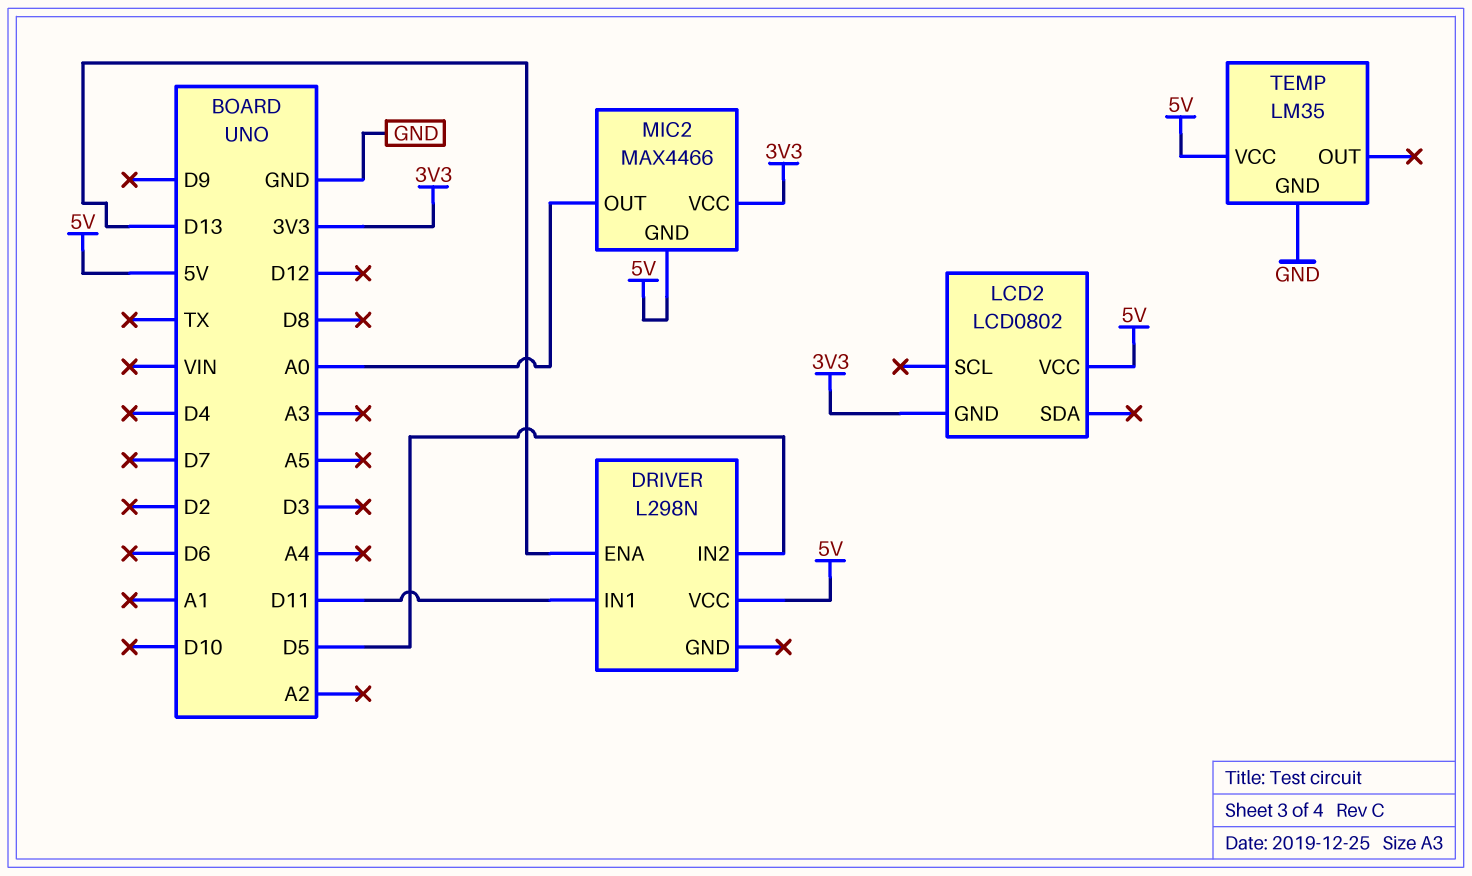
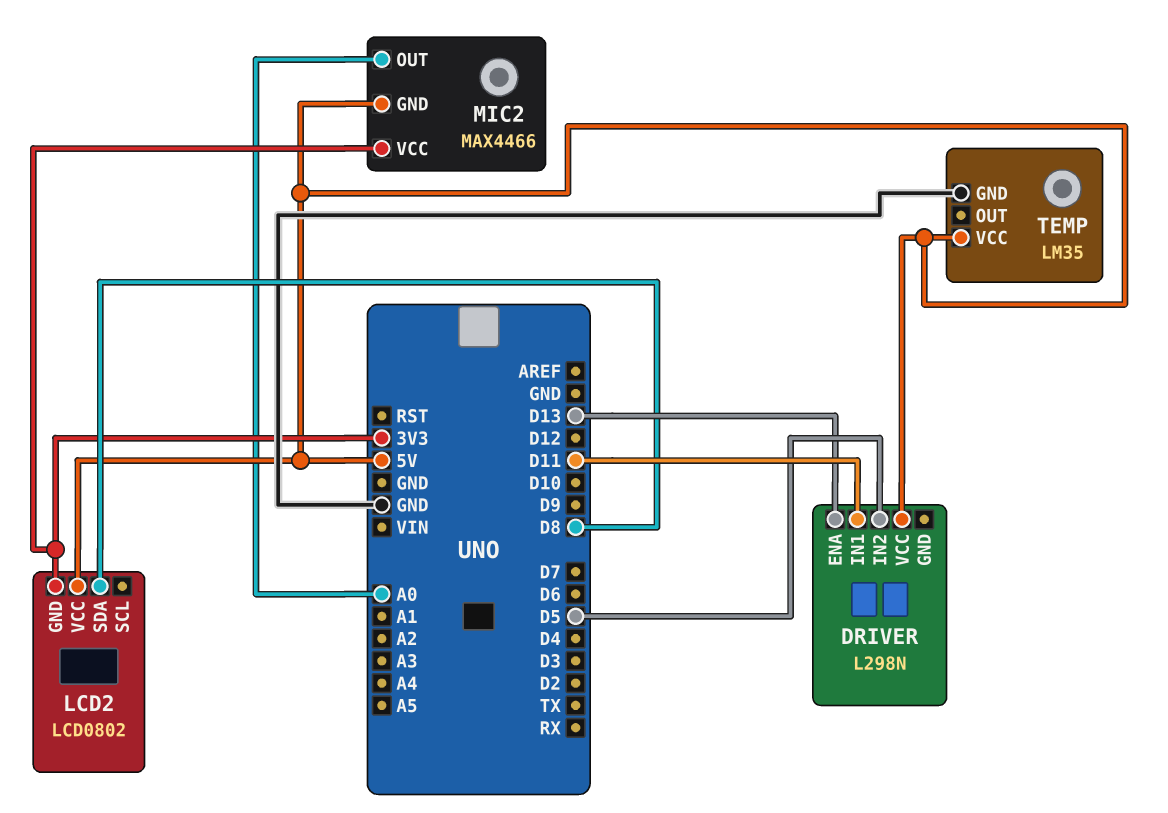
LCD2 pin SDA: none -> D8

